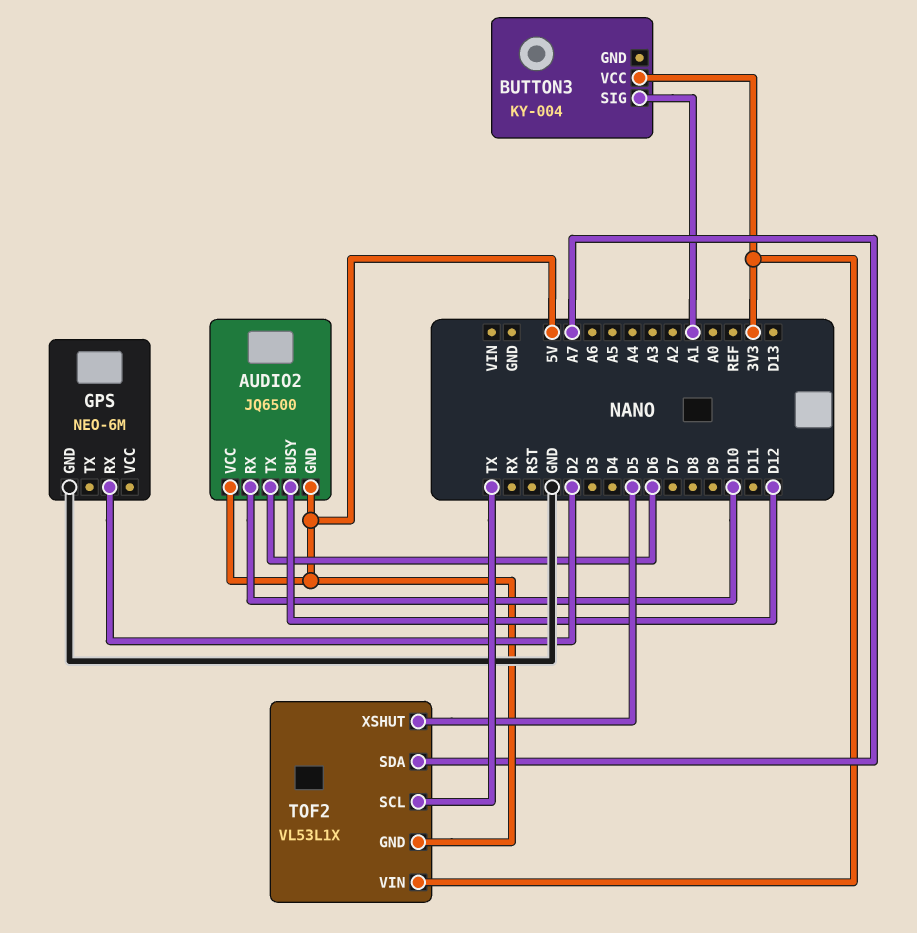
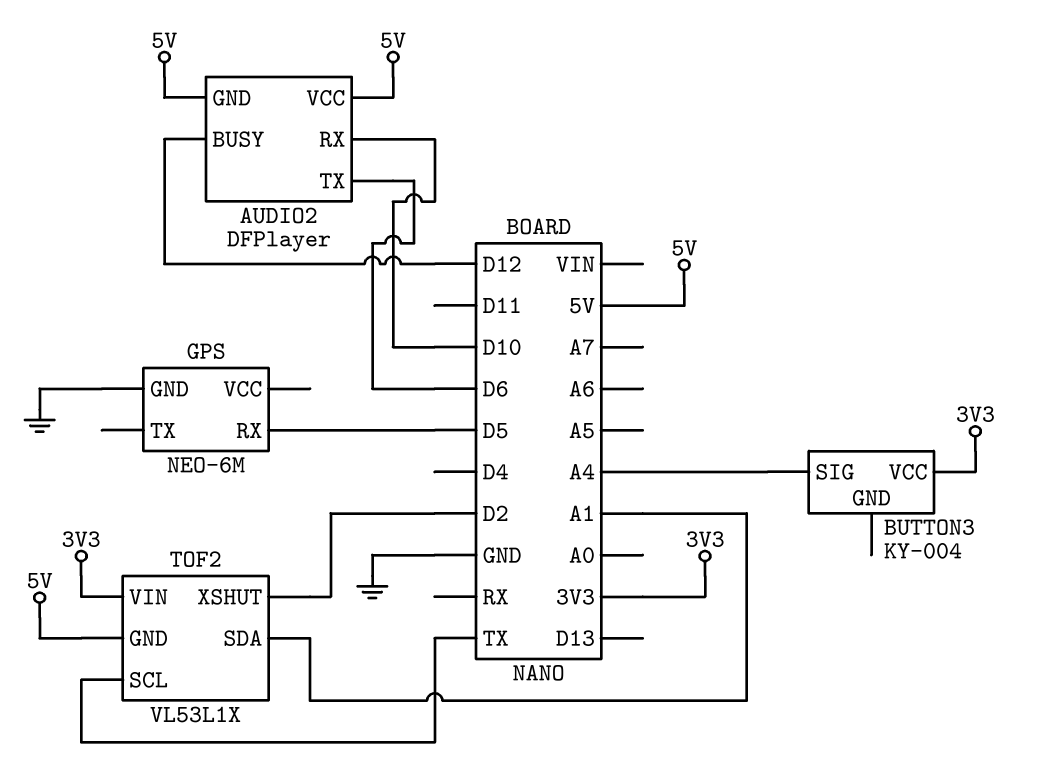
AUDIO2: JQ6500 -> DFPlayer
BUTTON3 pin SIG: A1 -> A4
GPS pin RX: D2 -> D5
TOF2 pin SDA: A7 -> A1
TOF2 pin XSHUT: D5 -> D2

